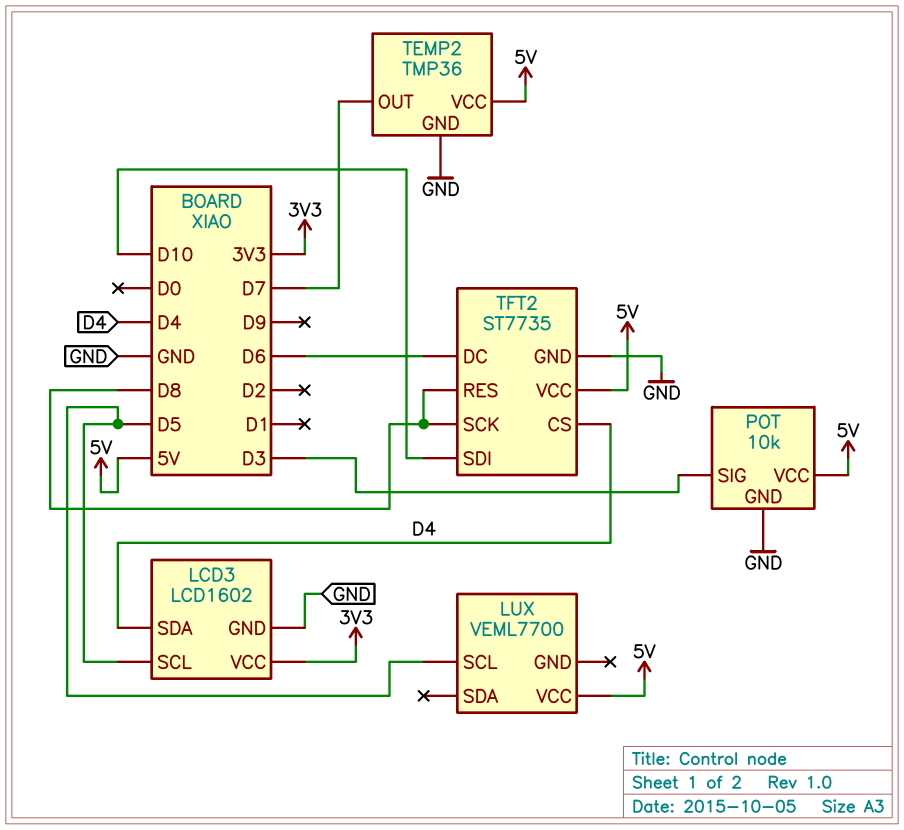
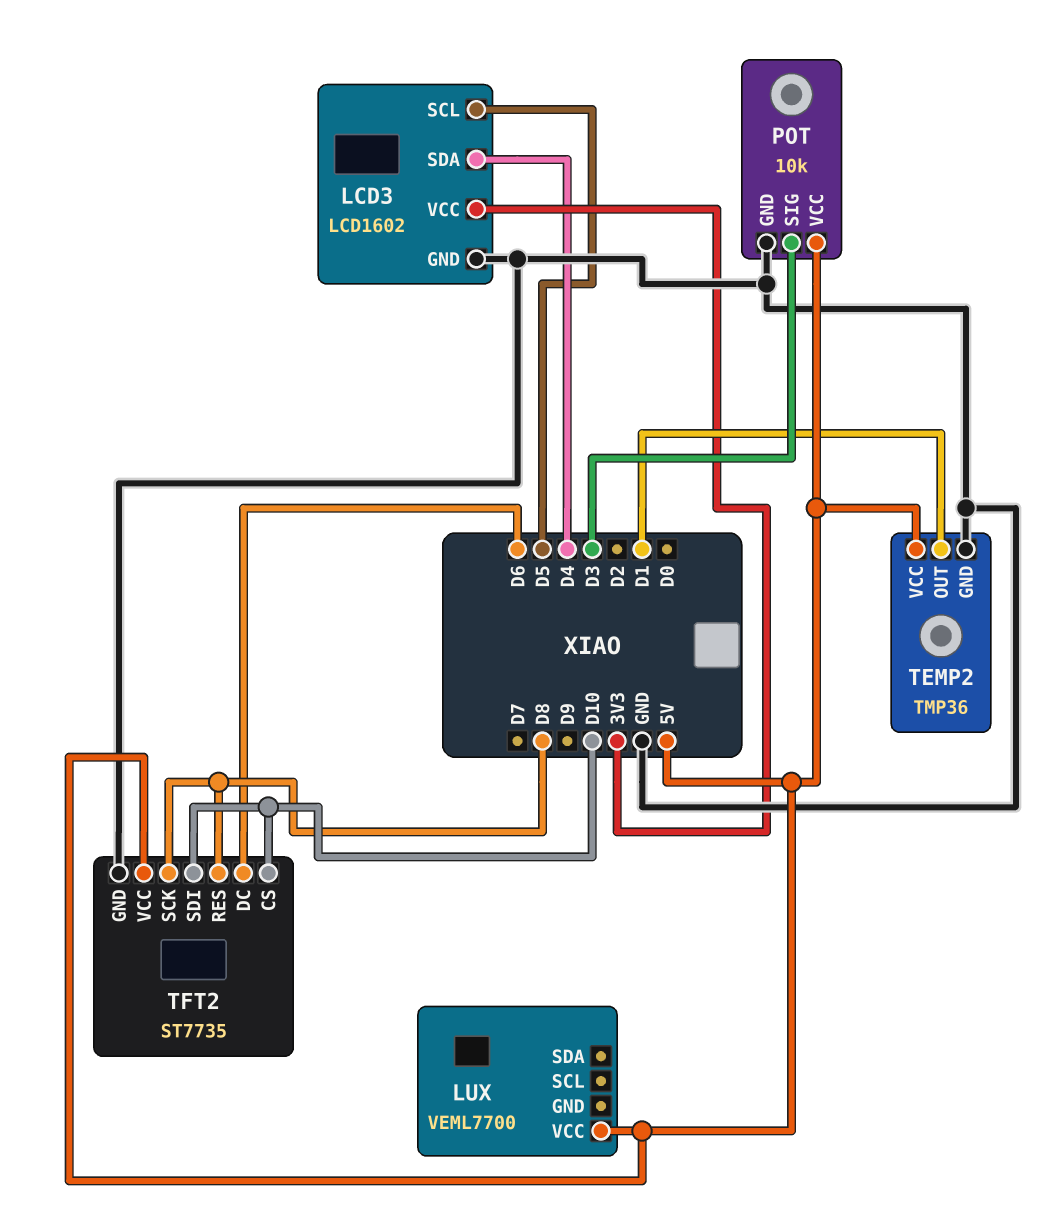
LUX pin SCL: D5 -> none
TEMP2 pin OUT: D7 -> D1
TFT2 pin CS: D4 -> D10

